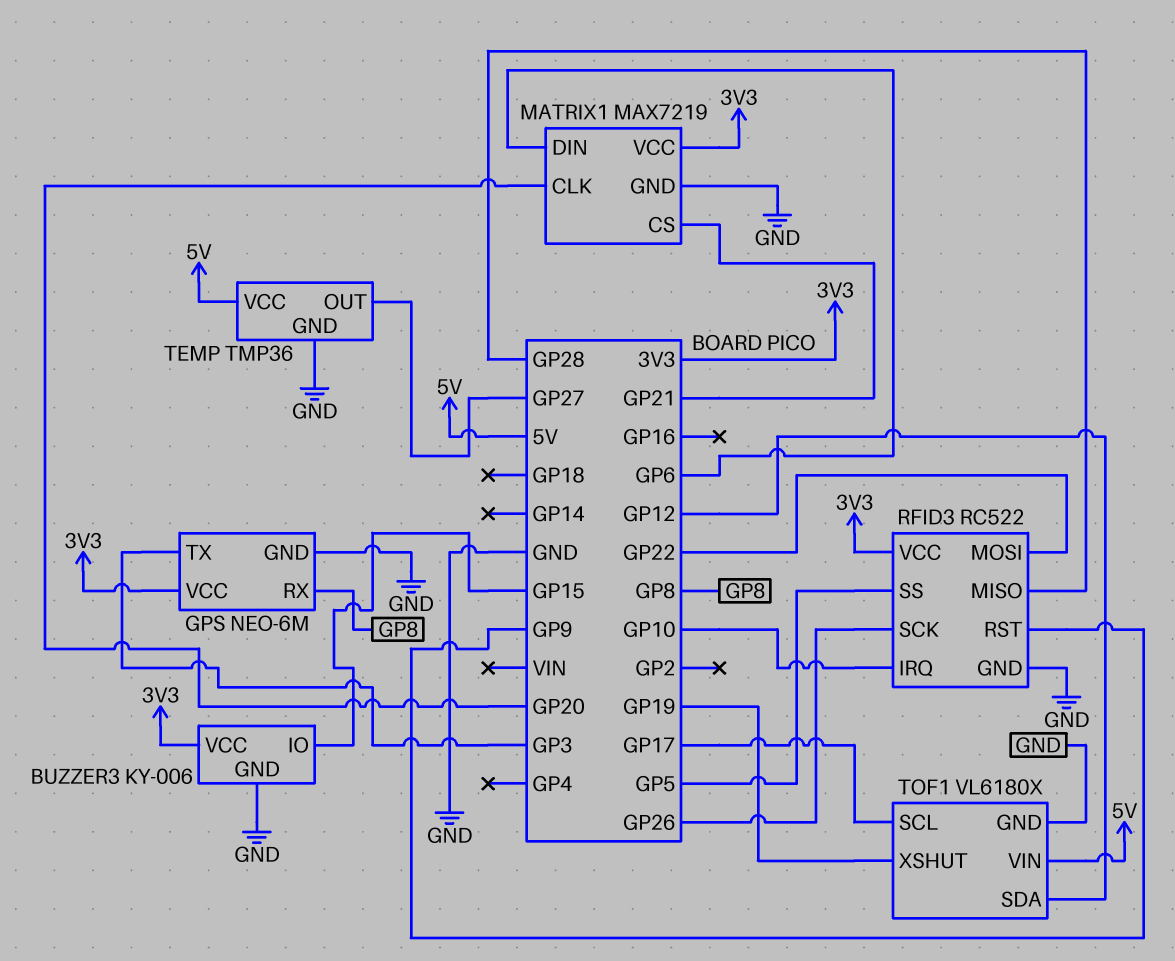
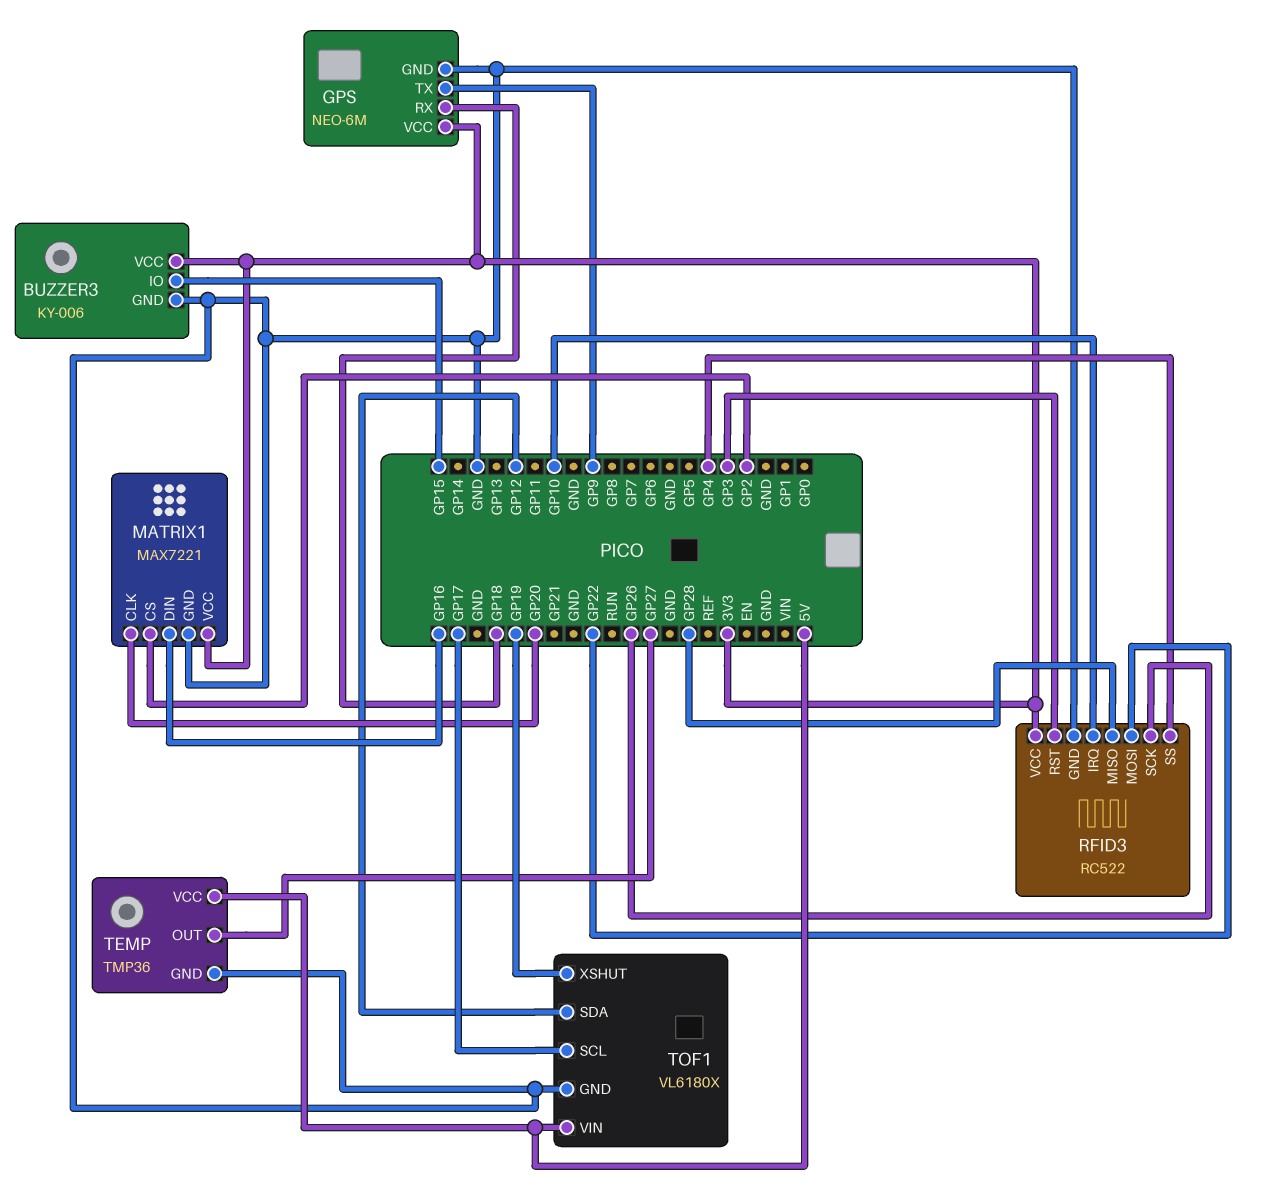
GPS pin RX: GP8 -> GP18
GPS pin TX: GP3 -> GP9
MATRIX1: MAX7219 -> MAX7221
MATRIX1 pin CS: GP21 -> GP2
MATRIX1 pin DIN: GP6 -> GP16
RFID3 pin RST: GP9 -> GP3
RFID3 pin SS: GP5 -> GP4

